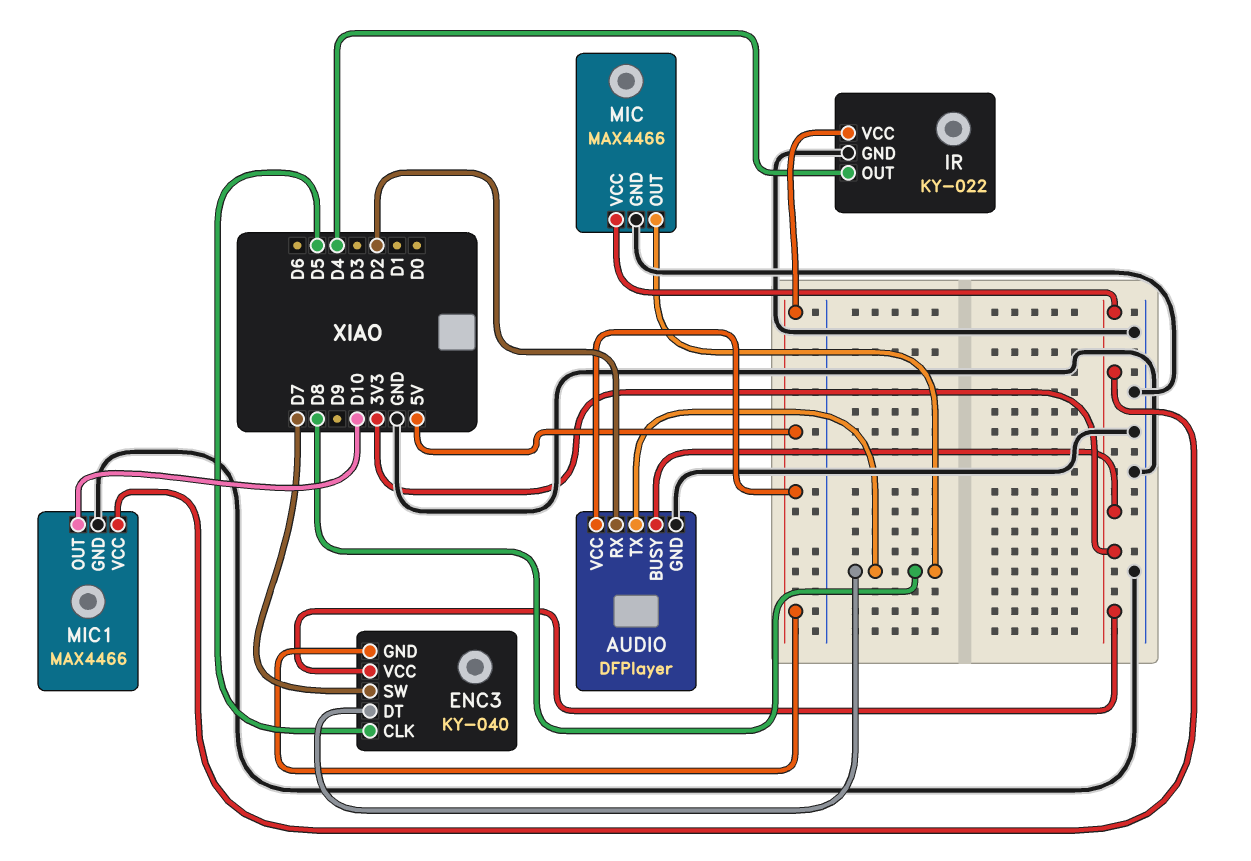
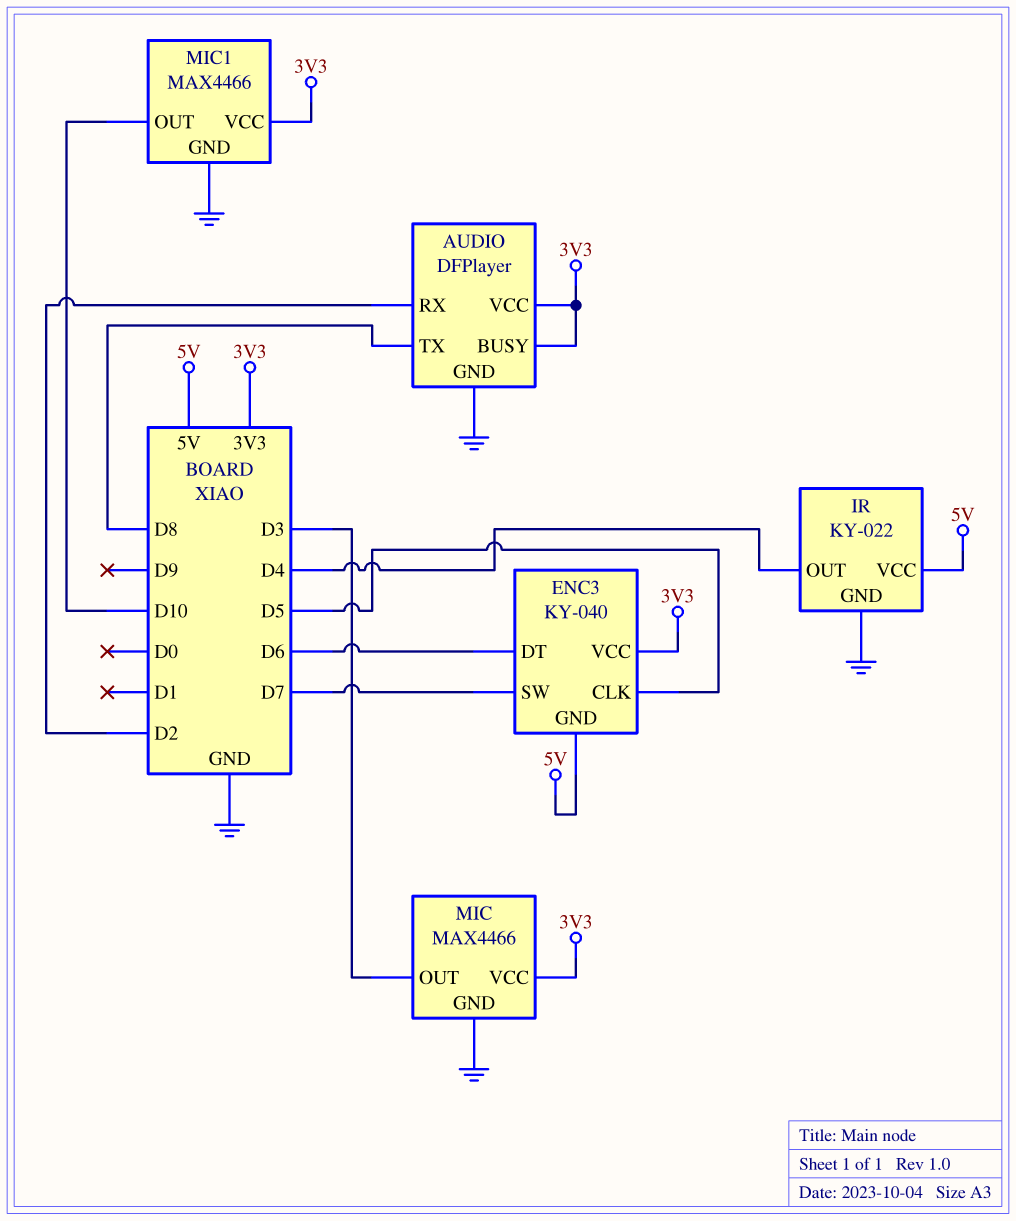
AUDIO pin VCC: 5V -> 3V3
ENC3 pin DT: D8 -> D6
MIC pin OUT: D8 -> D3

